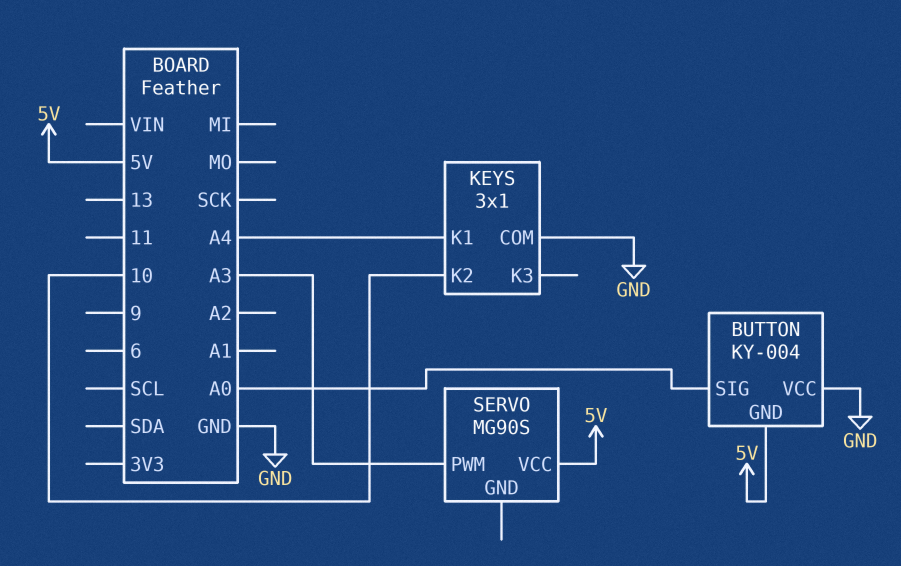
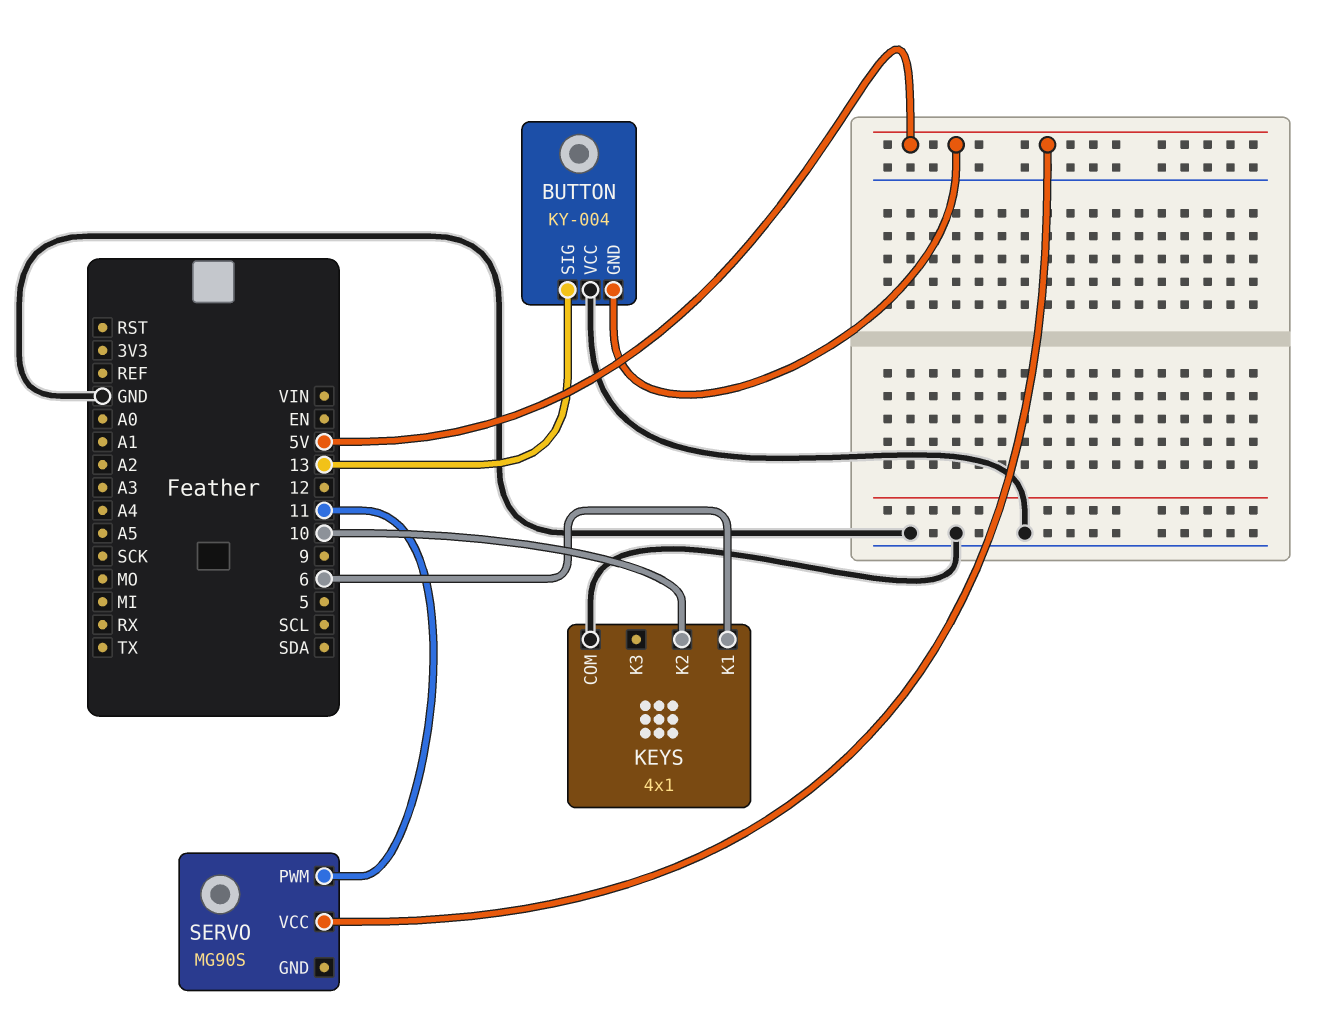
BUTTON pin SIG: A0 -> 13
KEYS: 3x1 -> 4x1
KEYS pin K1: A4 -> 6
SERVO pin PWM: A3 -> 11

